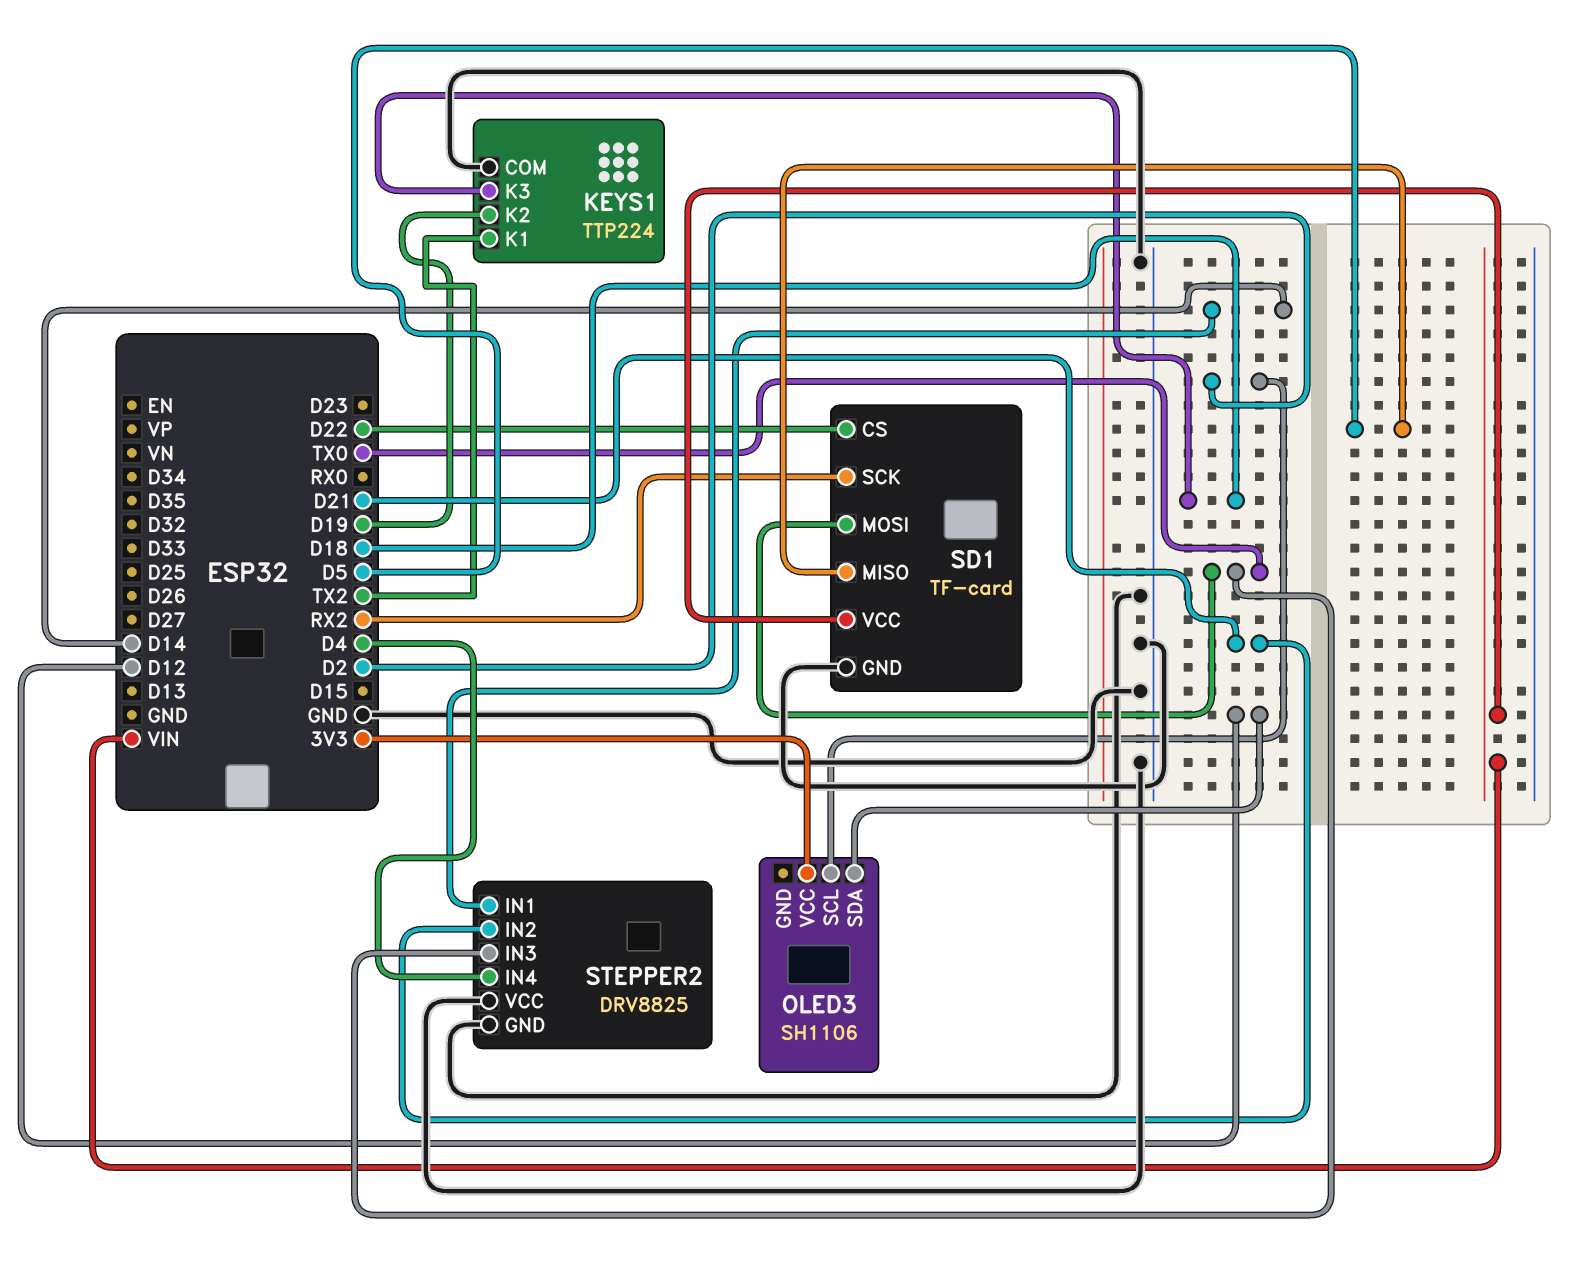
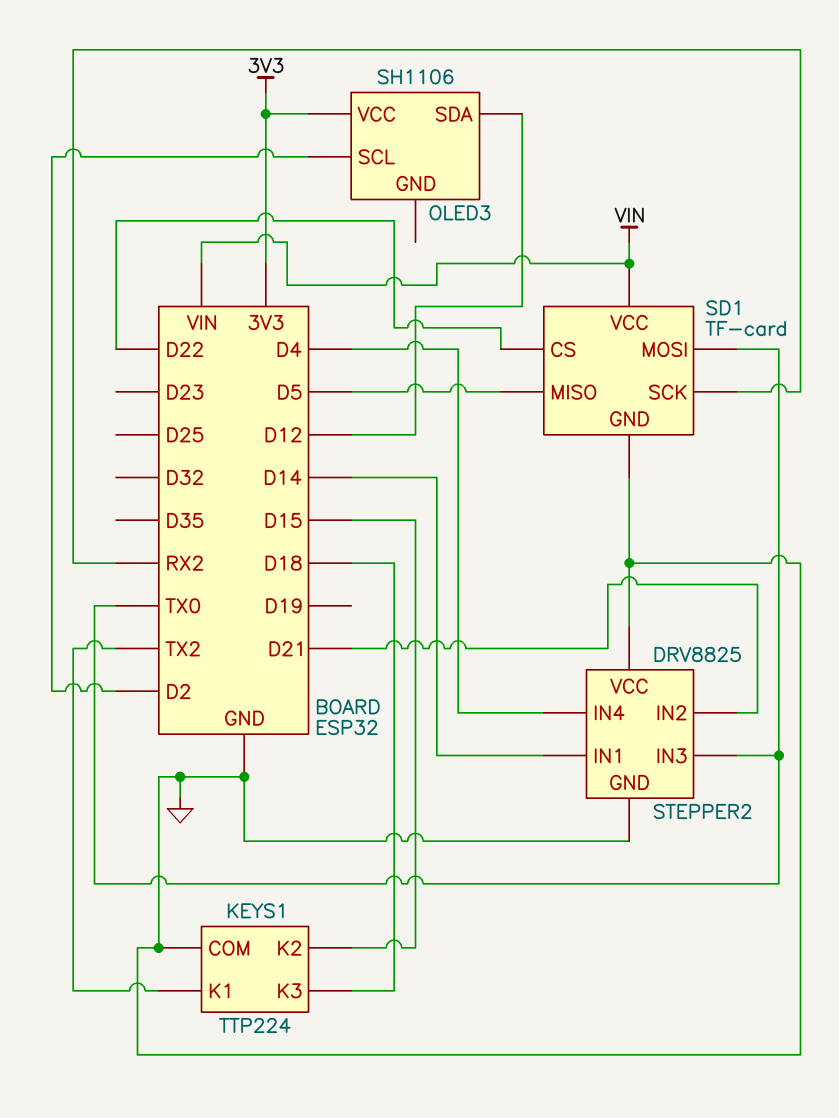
KEYS1 pin K2: D19 -> D15

